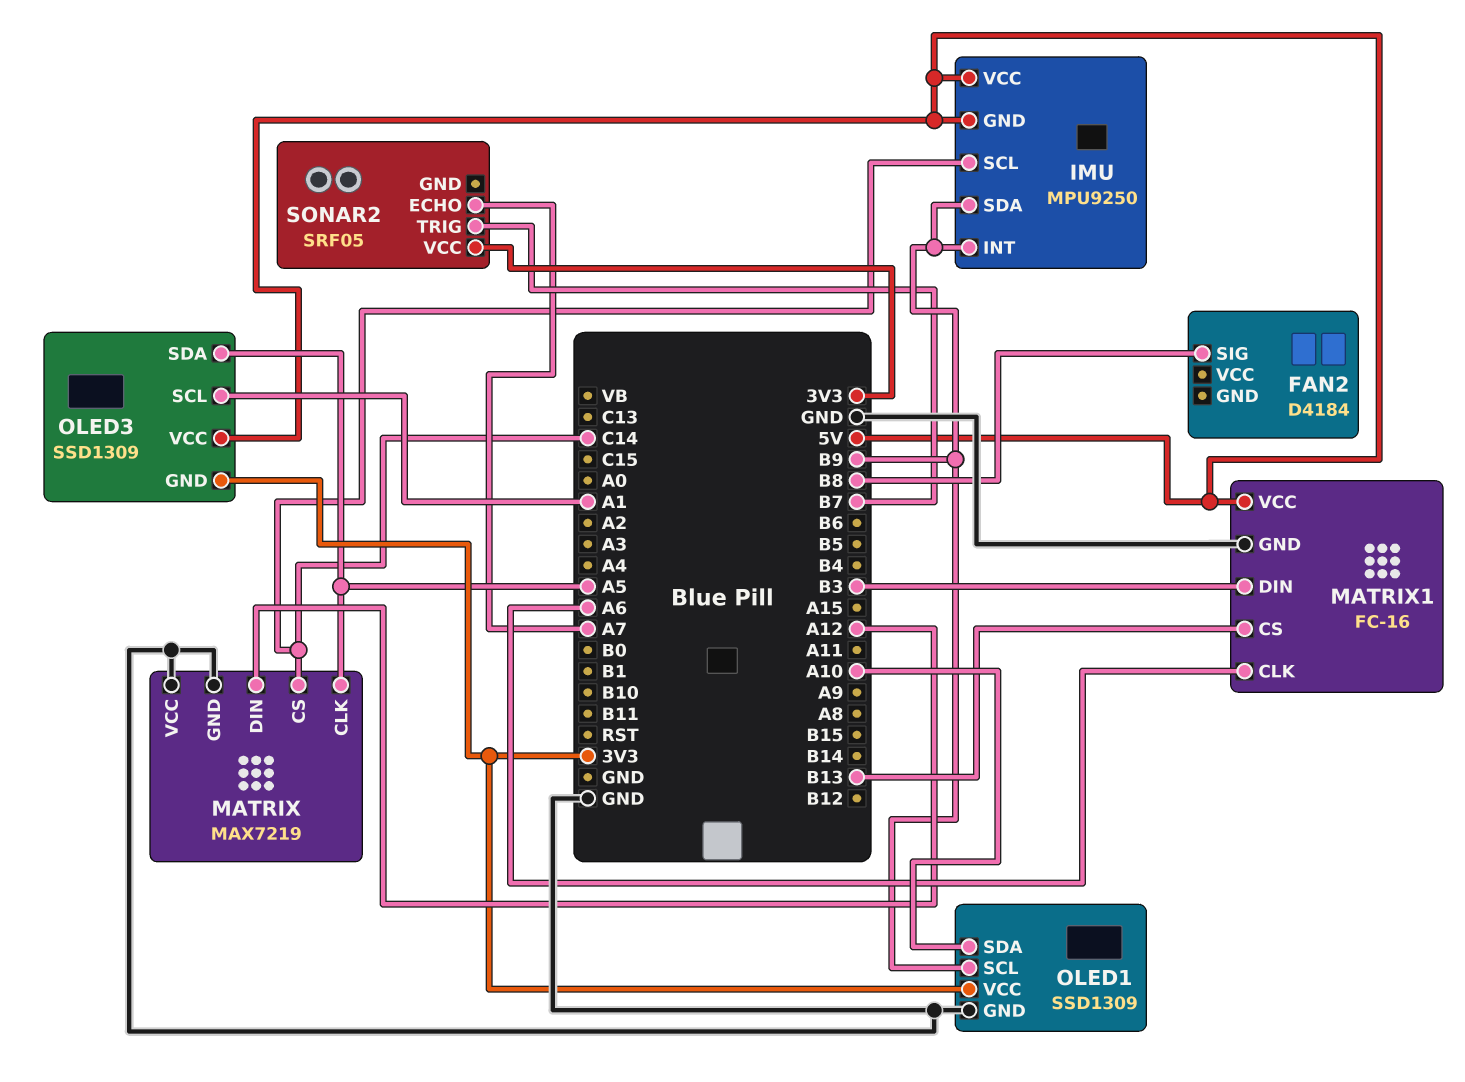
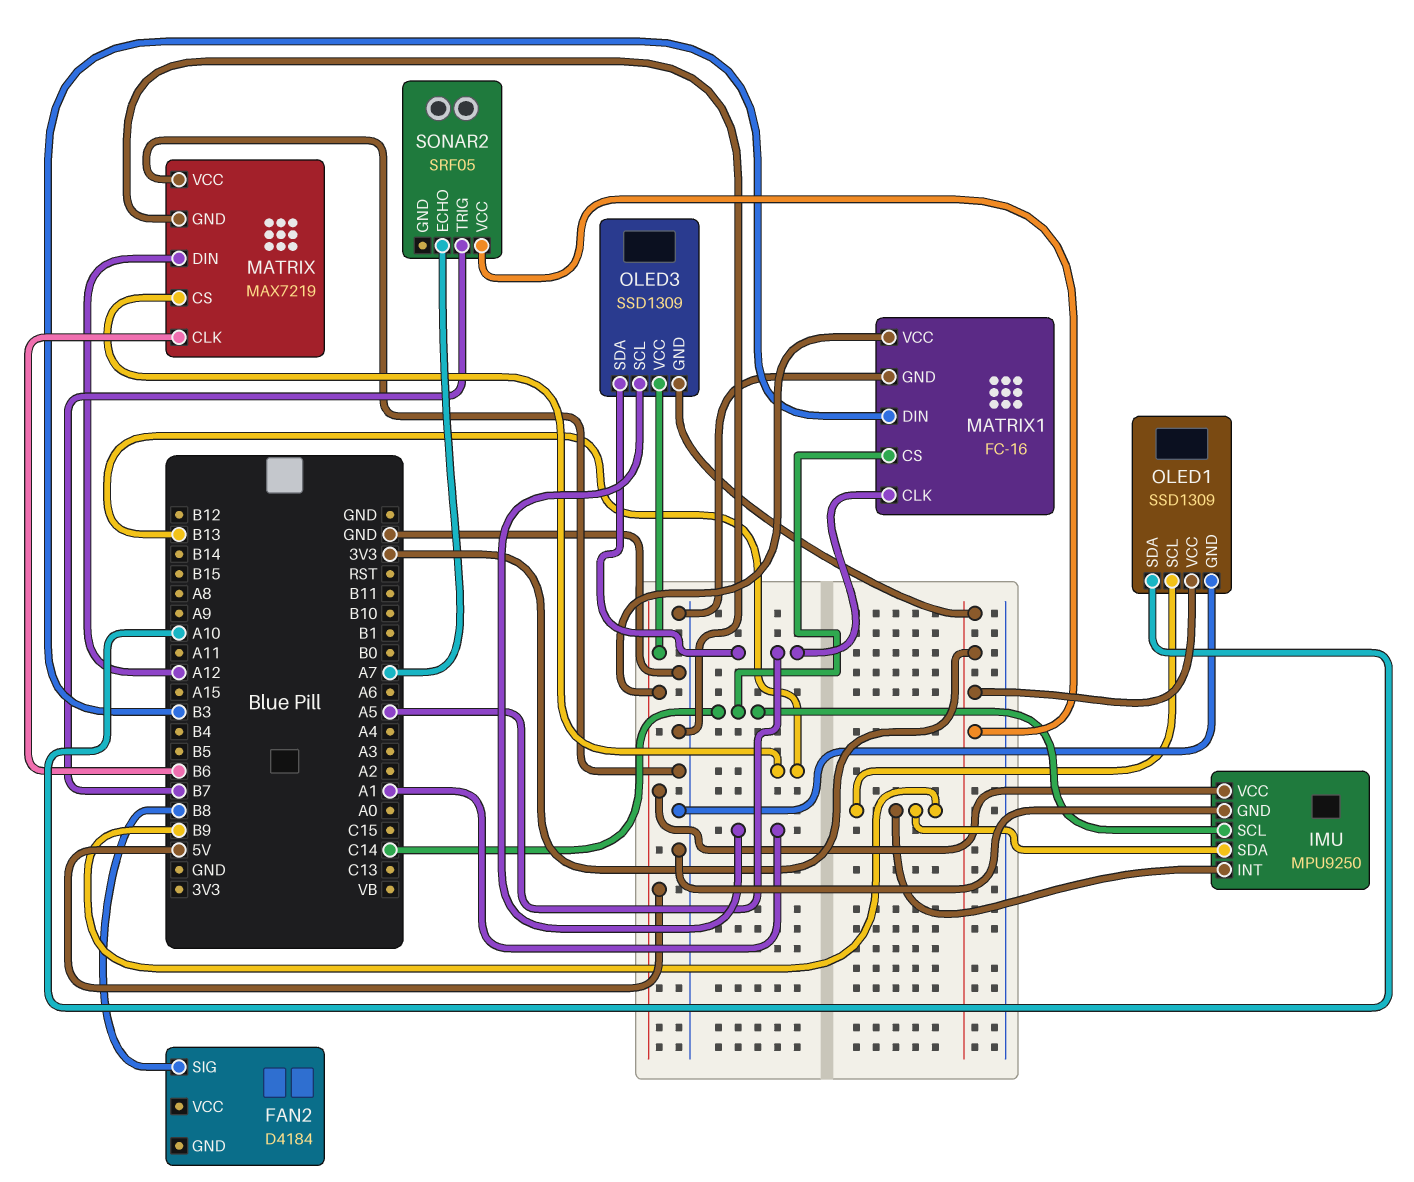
IMU pin GND: 5V -> GND
MATRIX pin CLK: A5 -> B6
MATRIX pin CS: C14 -> B13
MATRIX1 pin CLK: A6 -> A5
MATRIX1 pin CS: B13 -> C14

